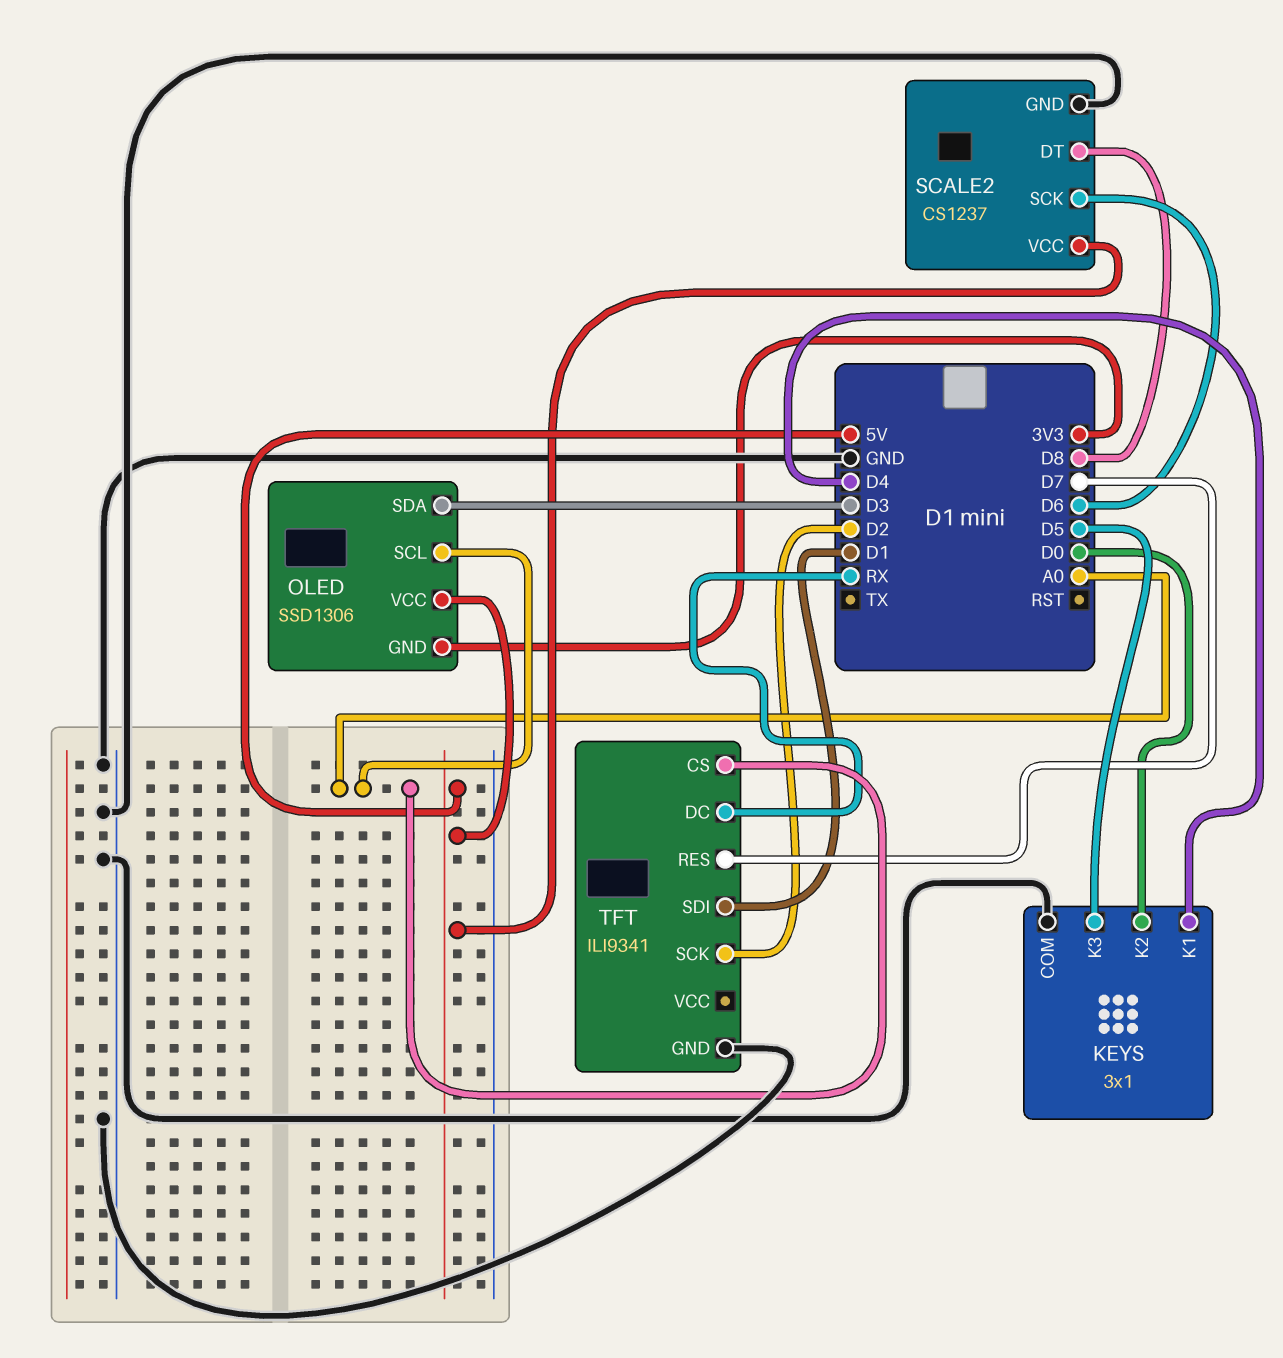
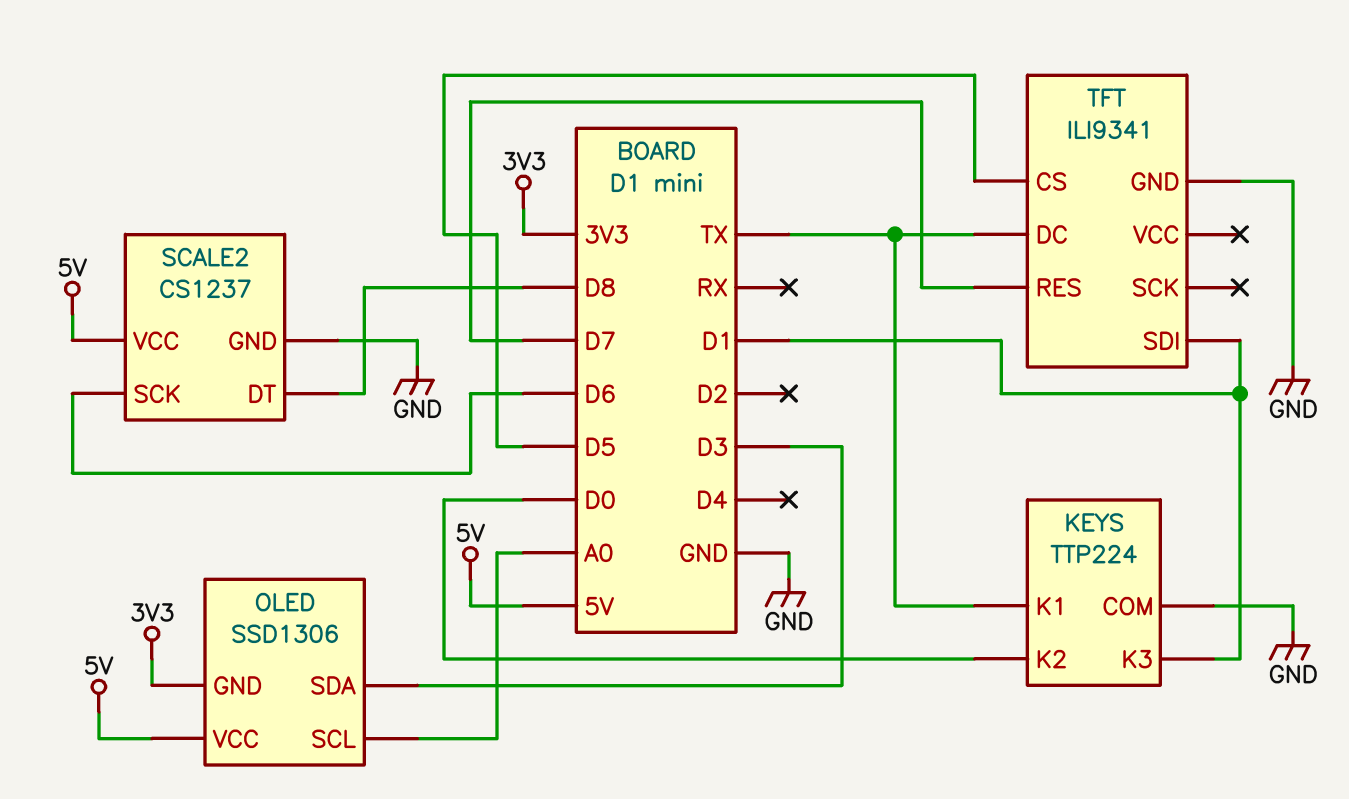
KEYS: 3x1 -> TTP224
KEYS pin K1: D4 -> TX
KEYS pin K3: D5 -> D1
TFT pin CS: A0 -> D5
TFT pin DC: RX -> TX
TFT pin SCK: D2 -> none

